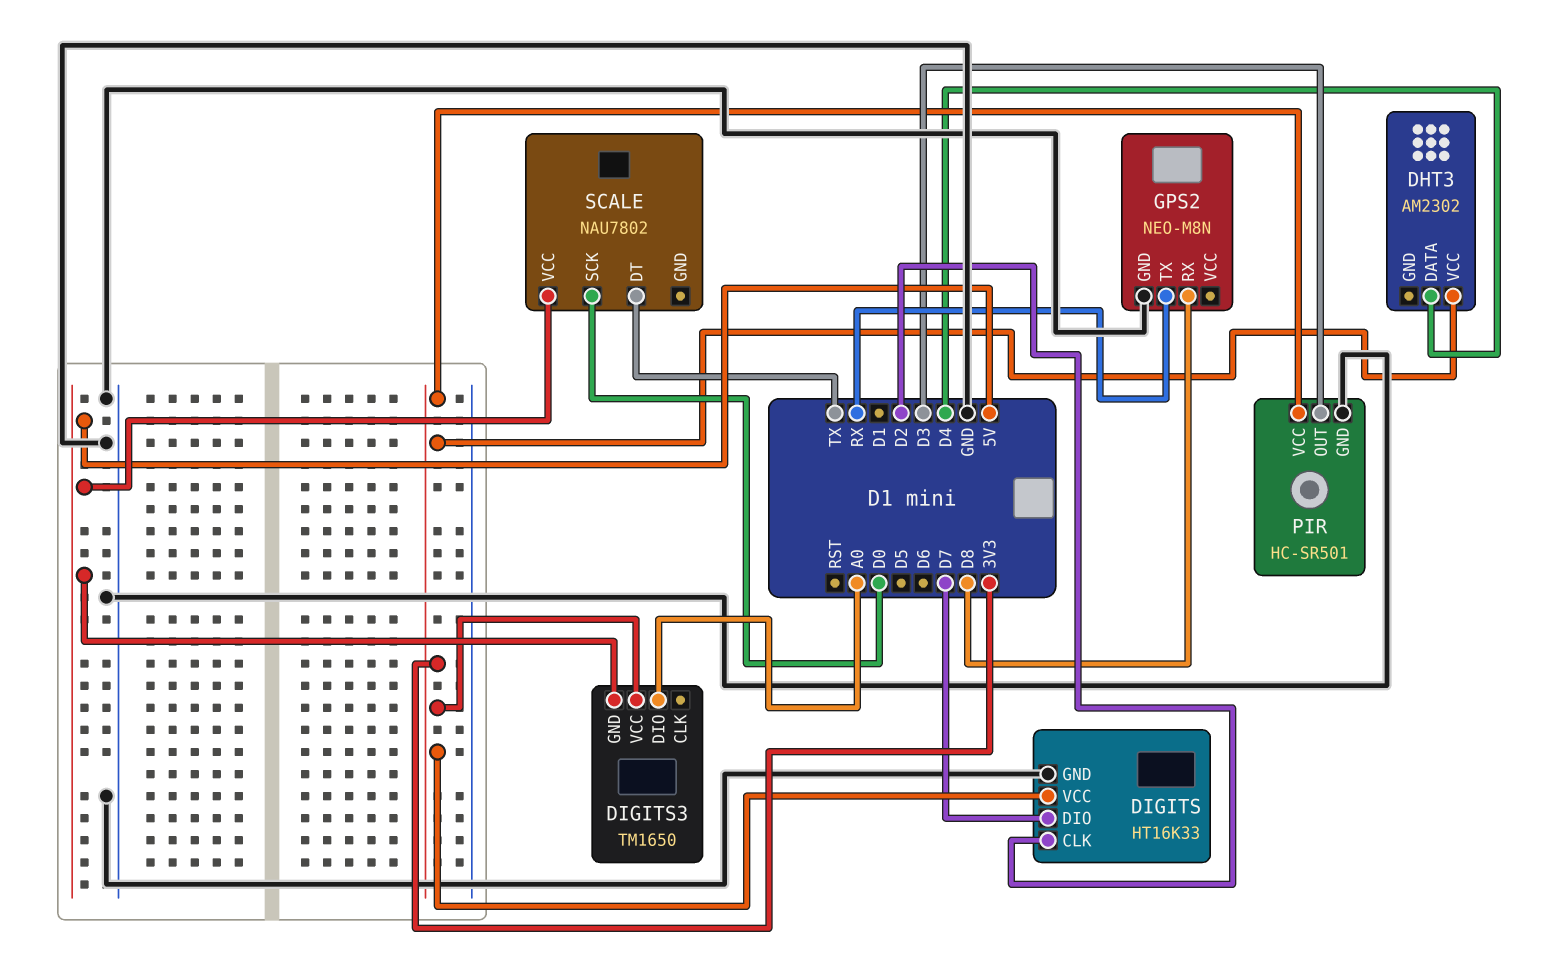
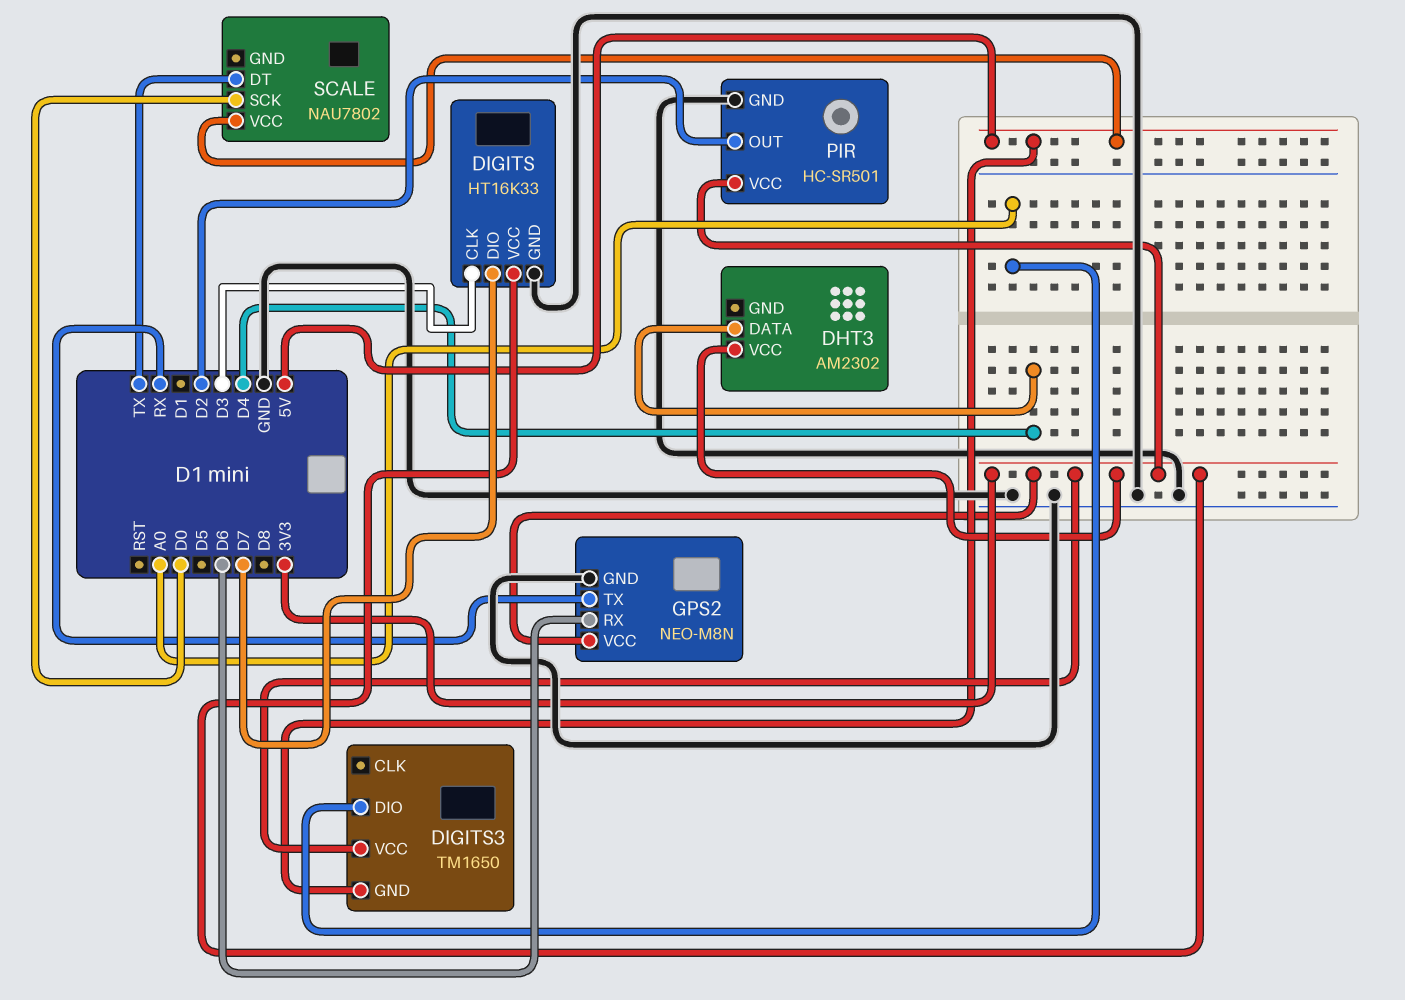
DIGITS pin CLK: D2 -> D3
GPS2 pin RX: D8 -> D6
GPS2 pin VCC: none -> 3V3
PIR pin OUT: D3 -> D2

